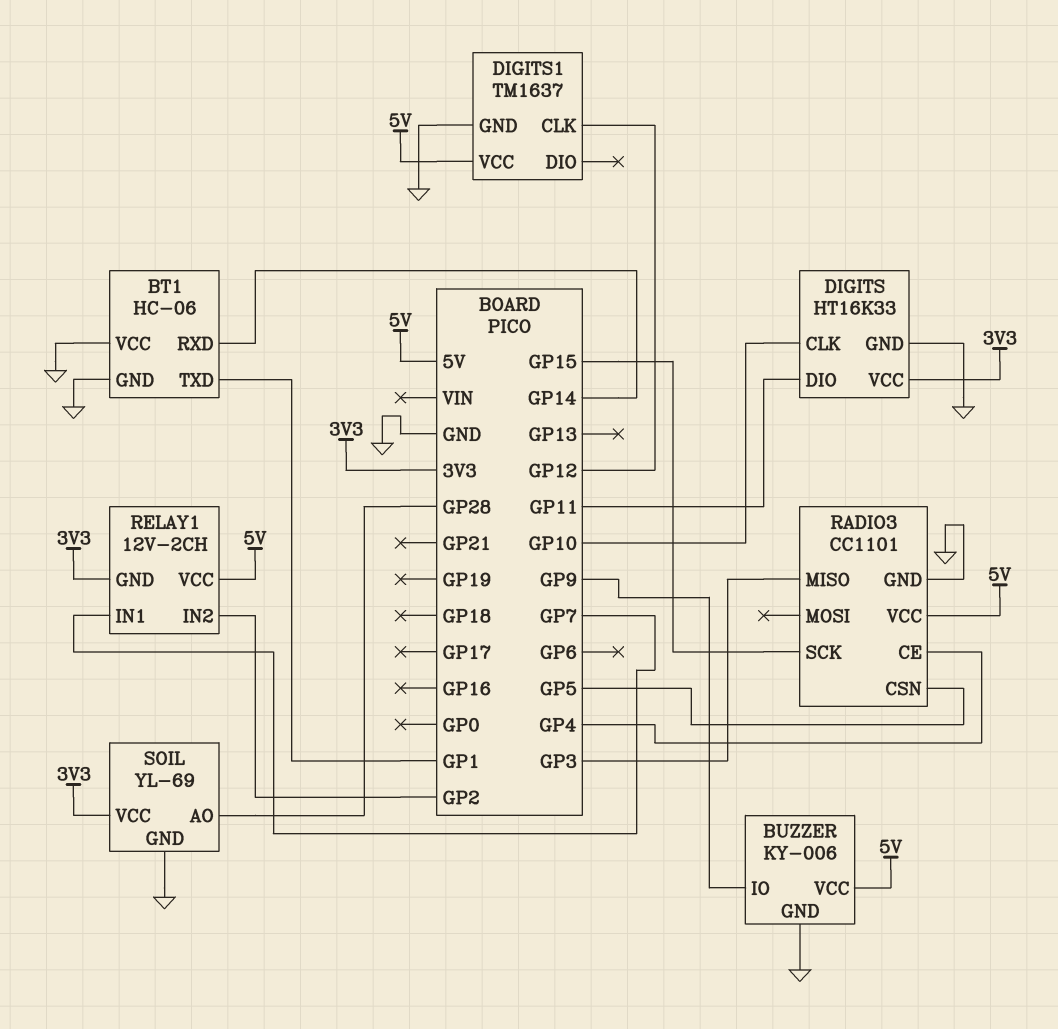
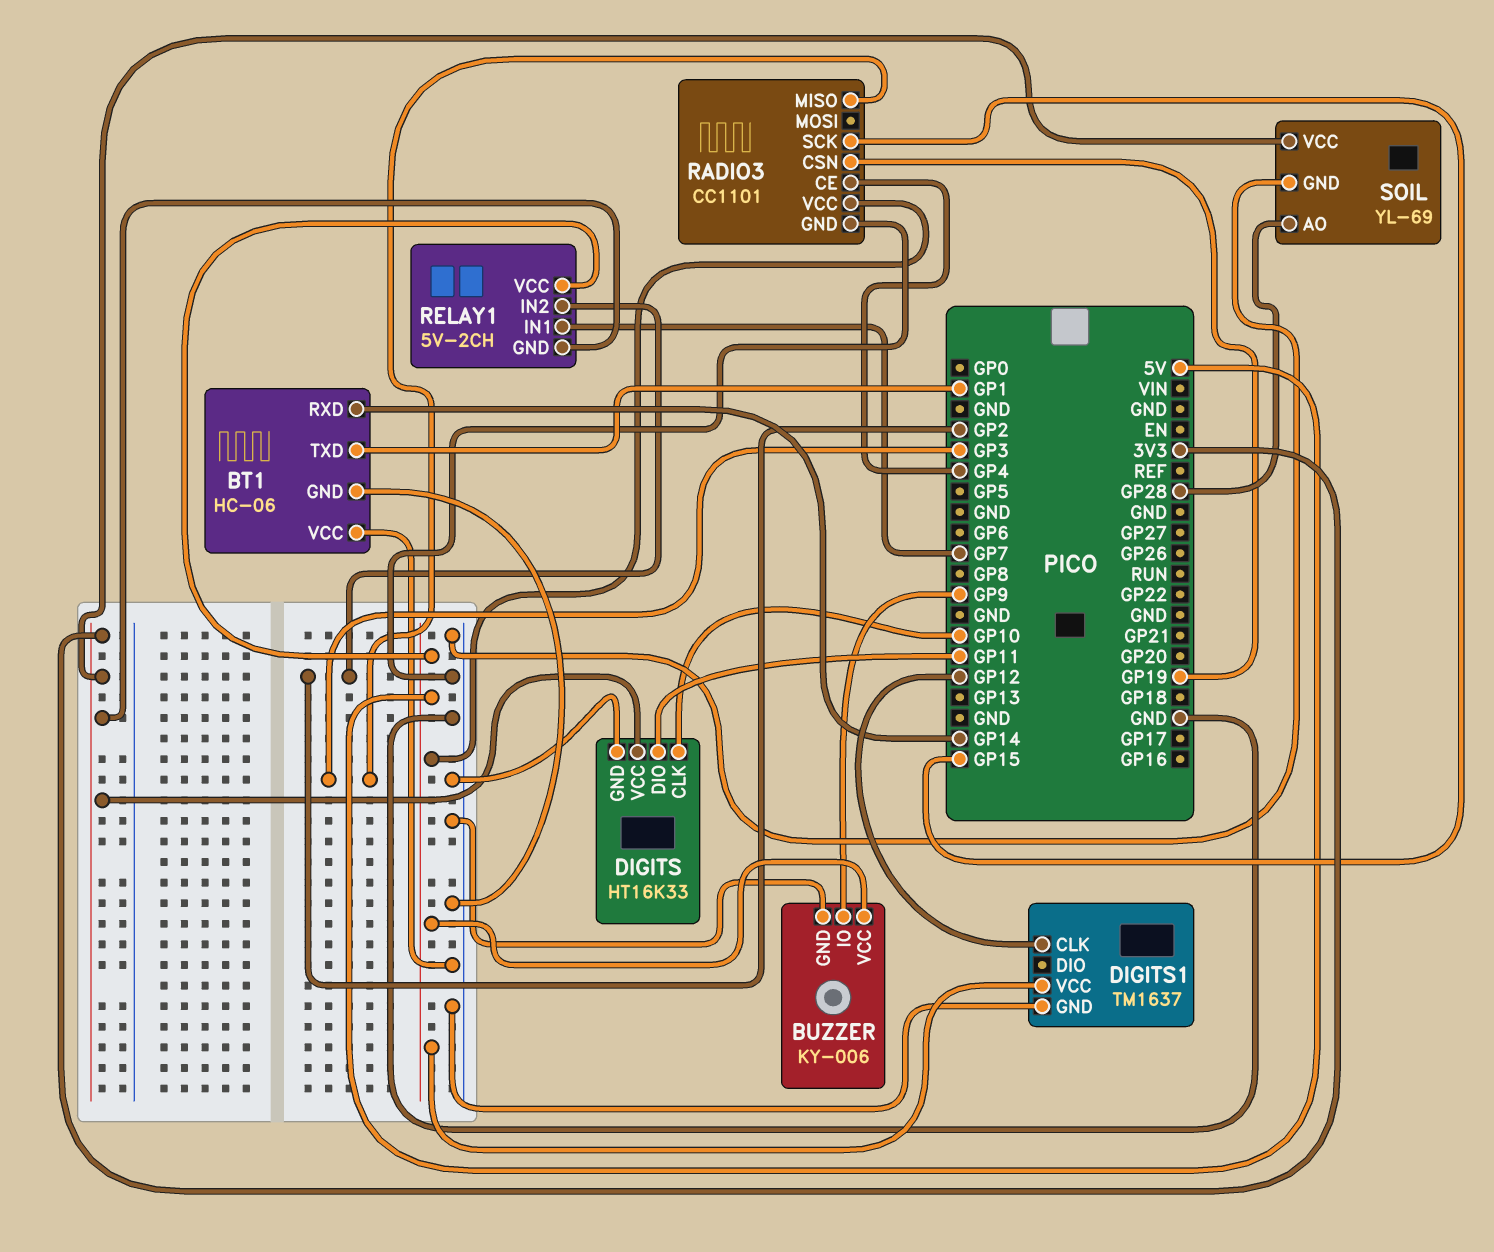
RADIO3 pin CSN: GP5 -> GP19
RELAY1: 12V-2CH -> 5V-2CH

